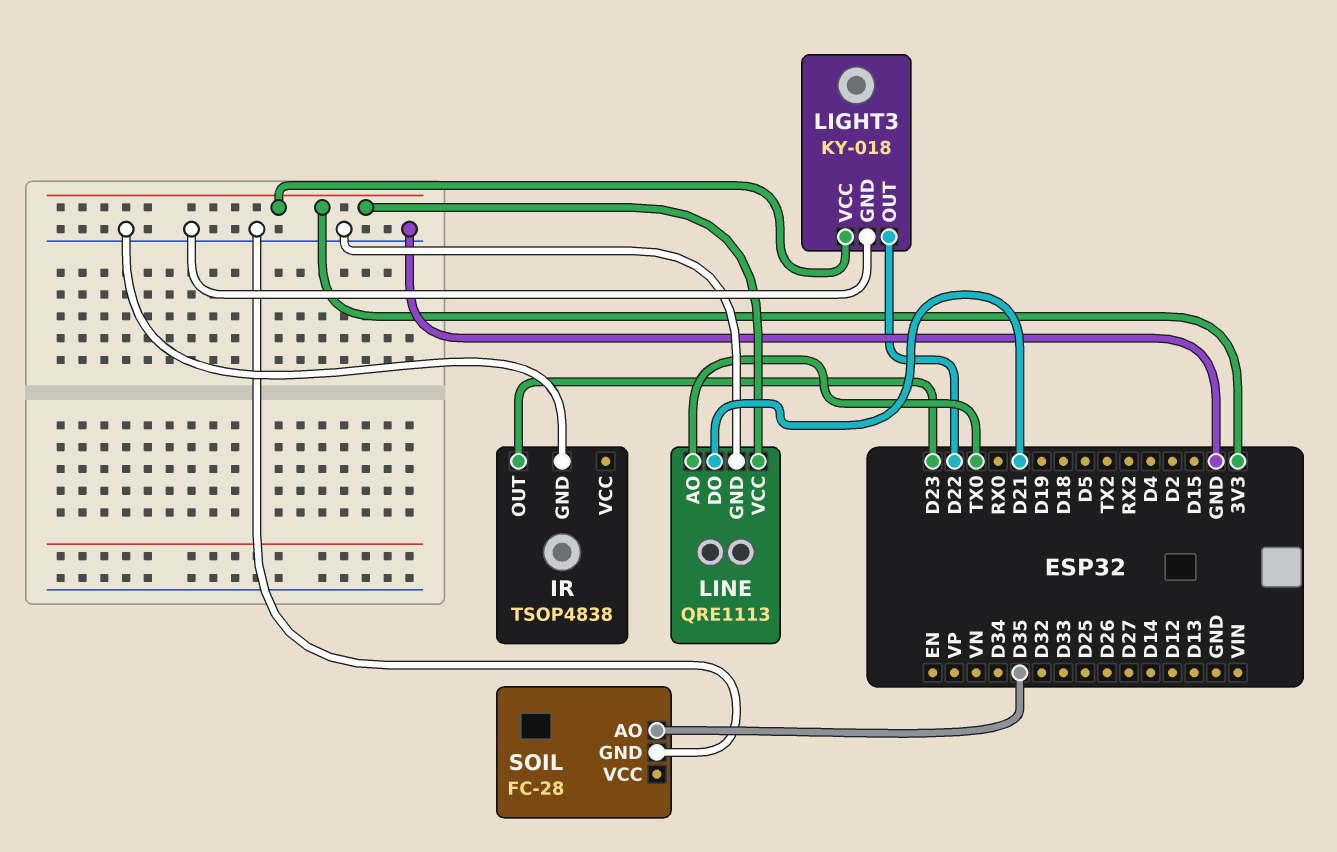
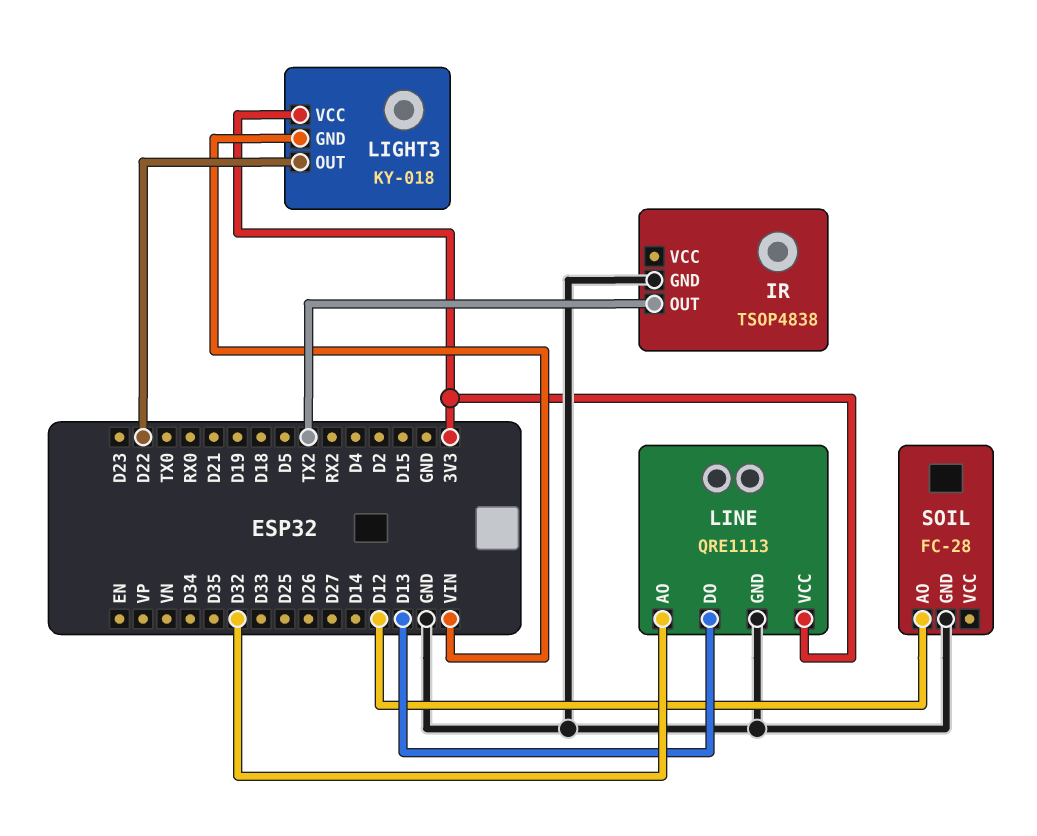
IR pin OUT: D23 -> TX2
LIGHT3 pin GND: GND -> VIN
LINE pin AO: TX0 -> D32
LINE pin DO: D21 -> D13
SOIL pin AO: D35 -> D12

